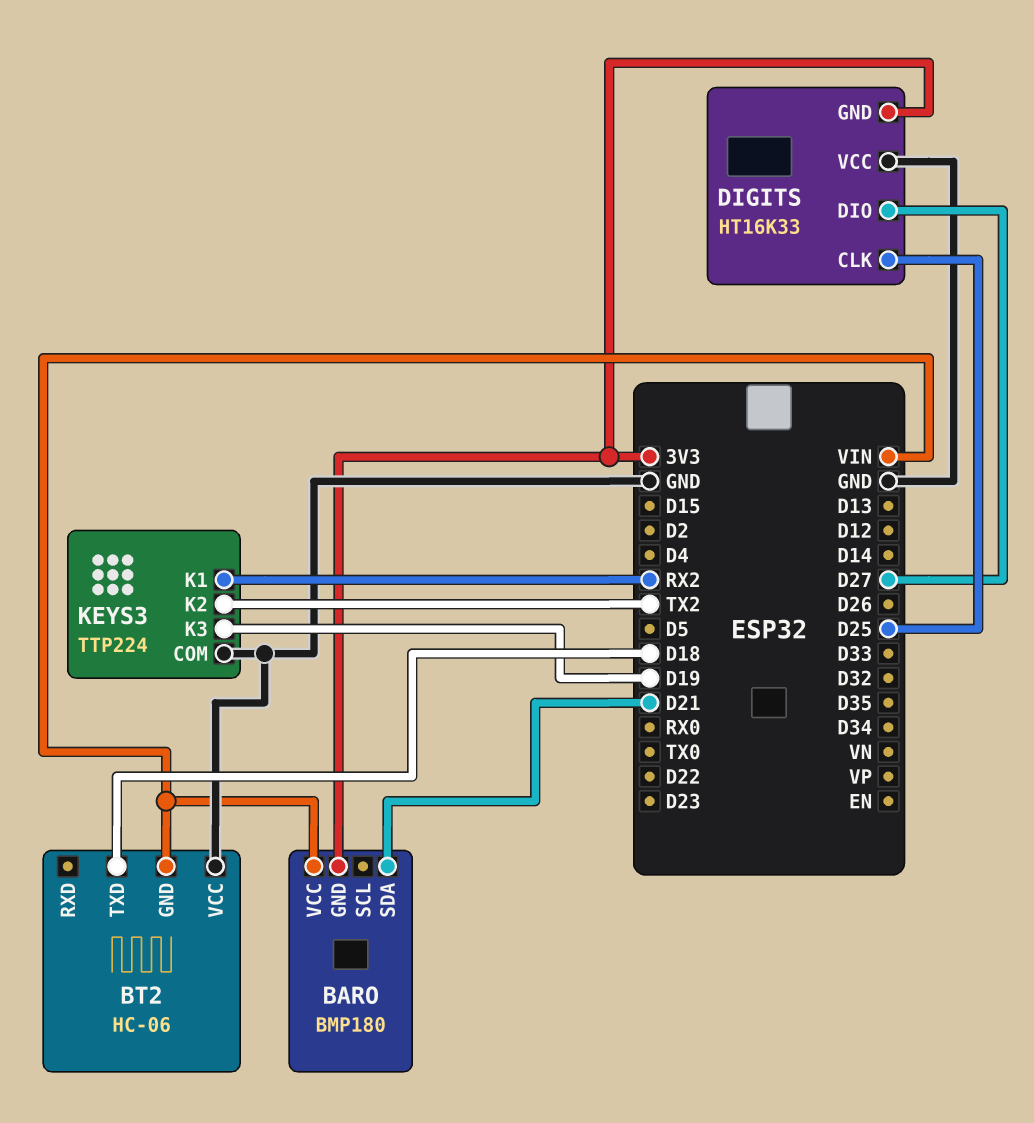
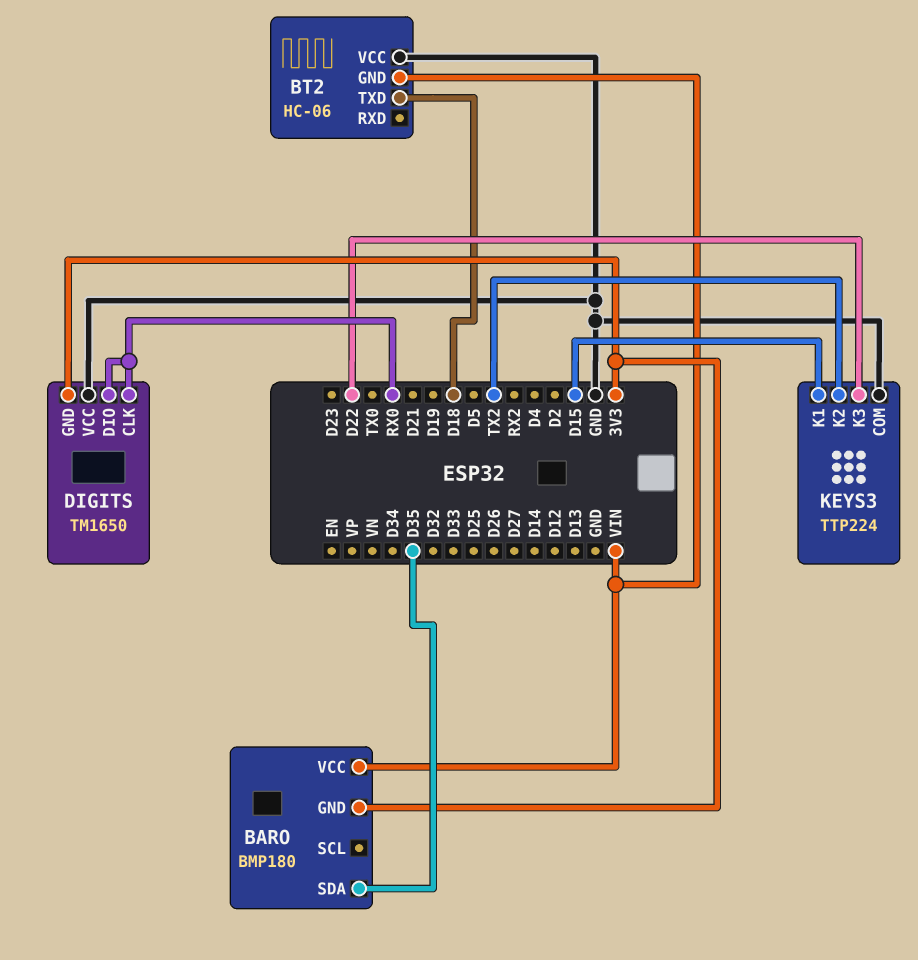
BARO pin SDA: D21 -> D35
DIGITS: HT16K33 -> TM1650
DIGITS pin CLK: D25 -> RX0
DIGITS pin DIO: D27 -> RX0
KEYS3 pin K1: RX2 -> D15
KEYS3 pin K3: D19 -> D22

